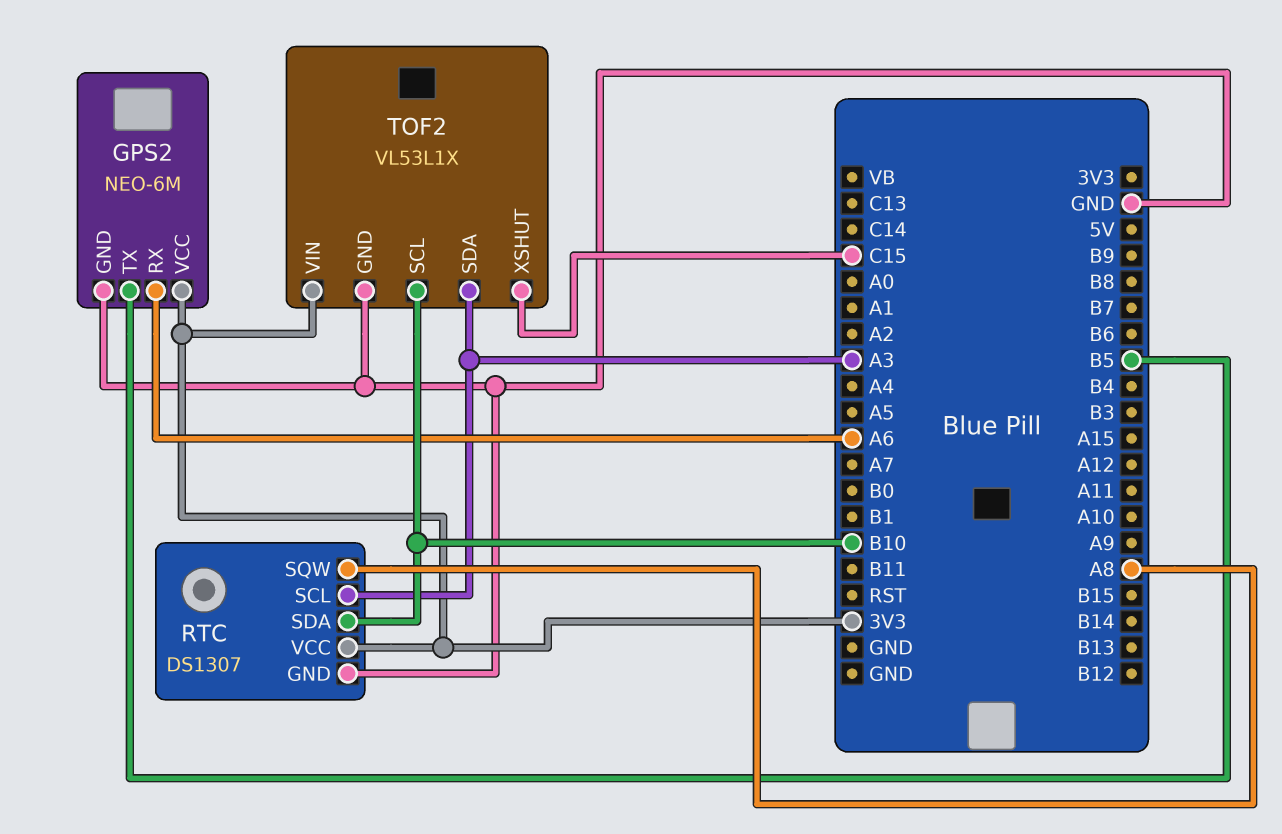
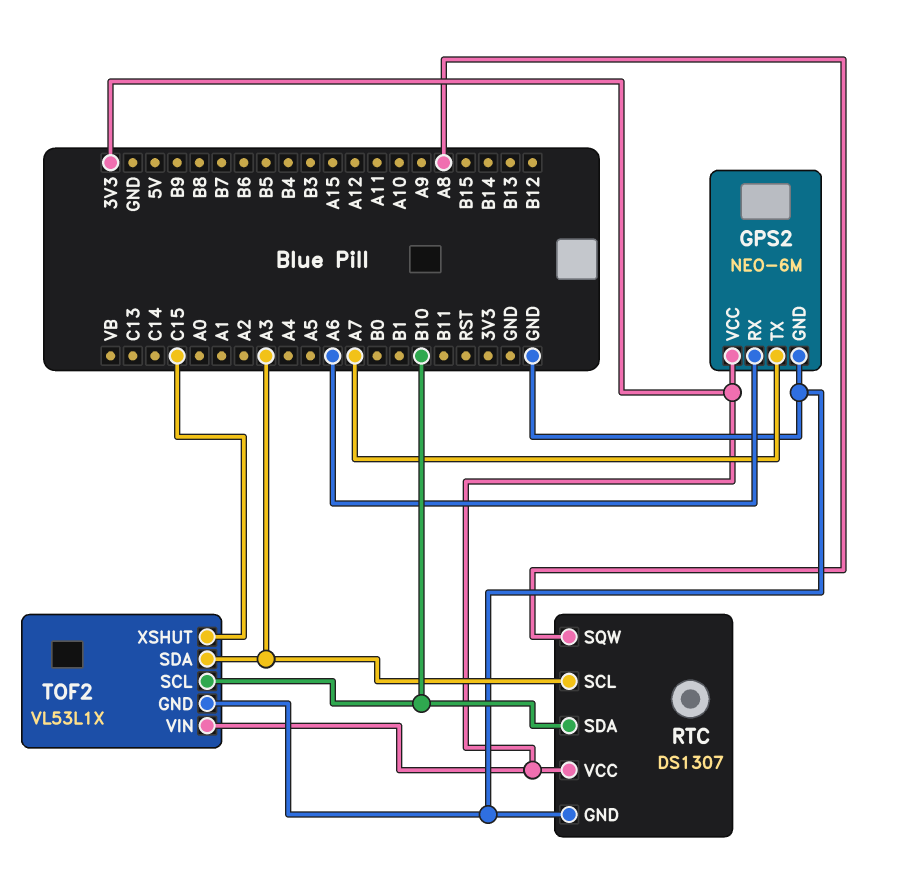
GPS2 pin TX: B5 -> A7

